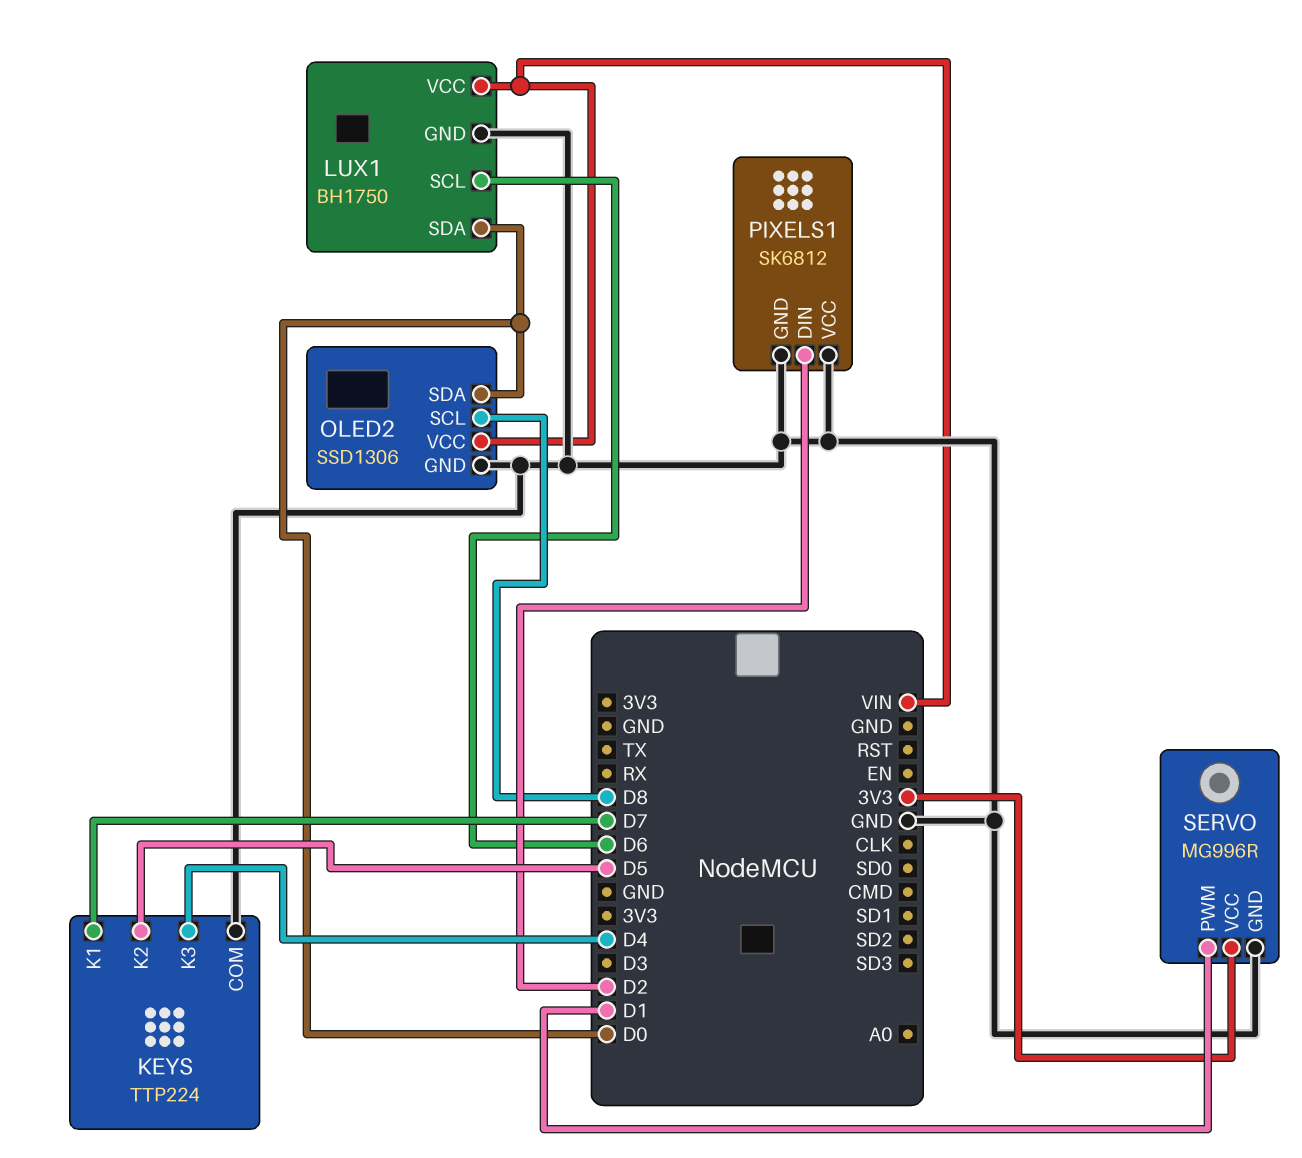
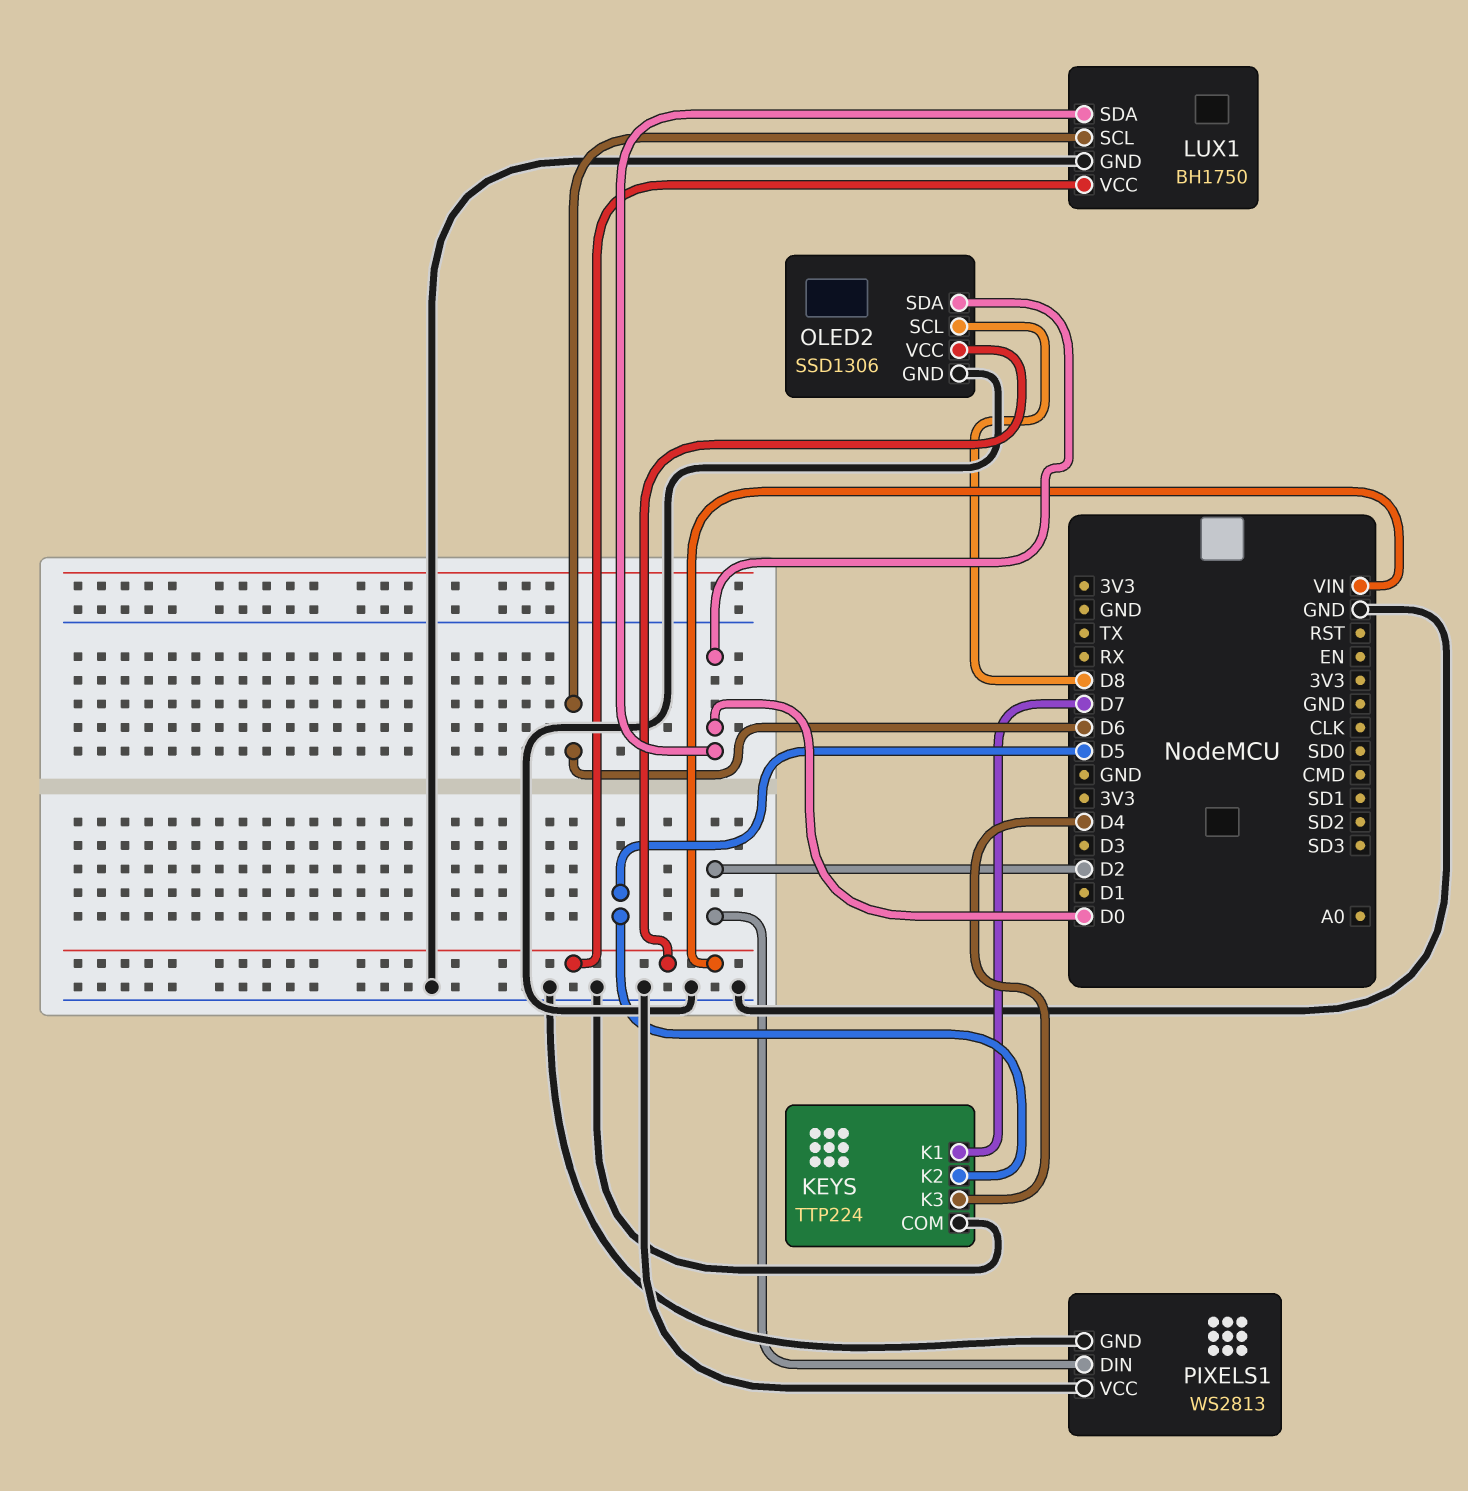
PIXELS1: SK6812 -> WS2813
SERVO: MG996R -> none
SERVO pin GND: GND -> none
SERVO pin PWM: D1 -> none
SERVO pin VCC: 3V3 -> none

